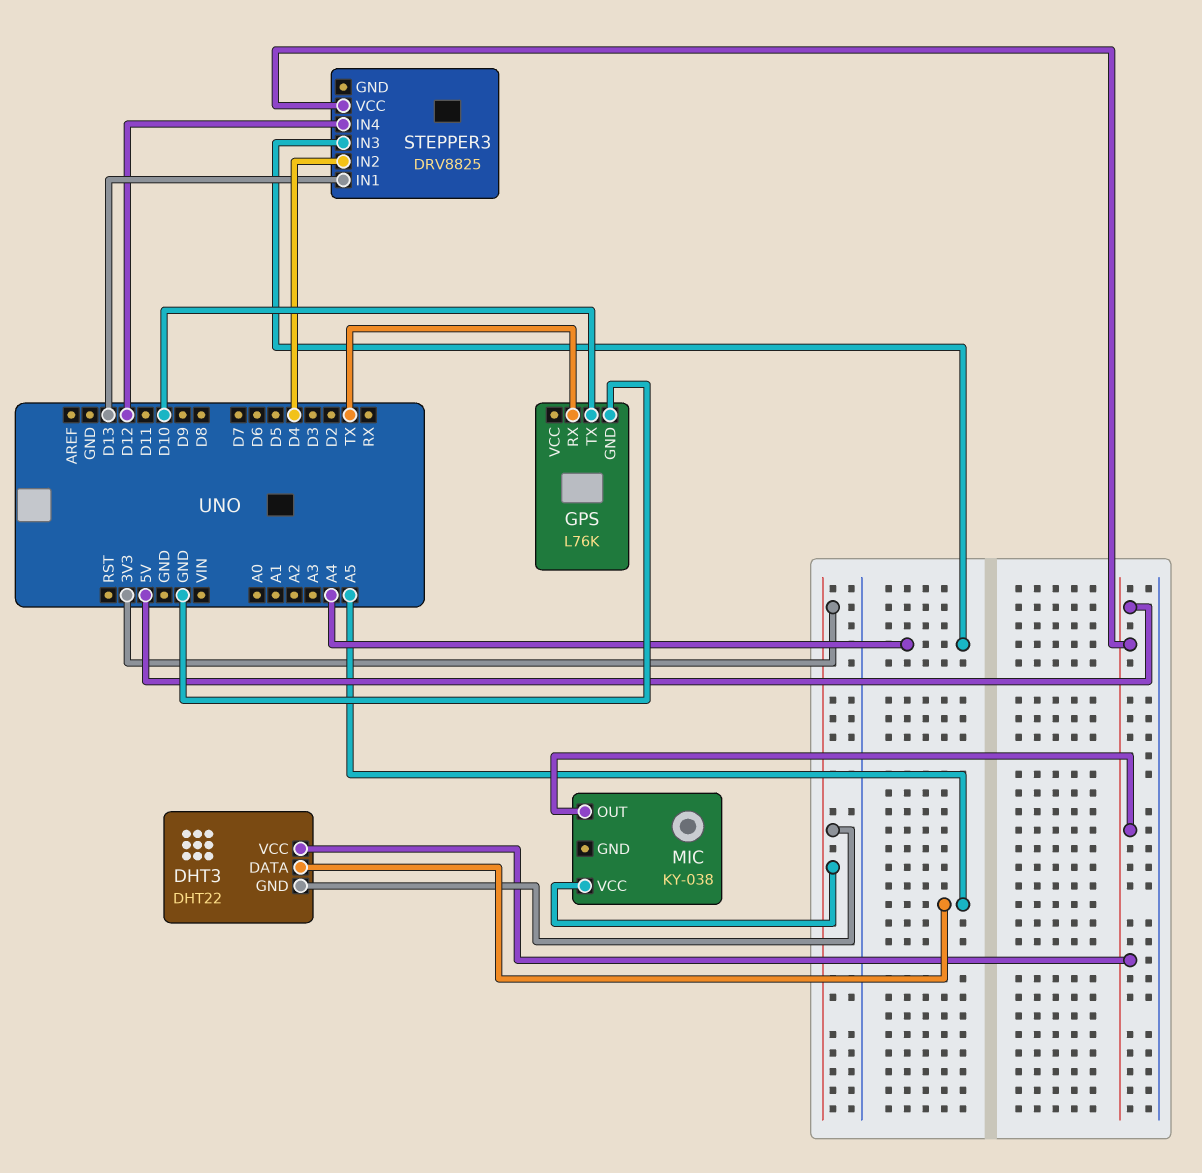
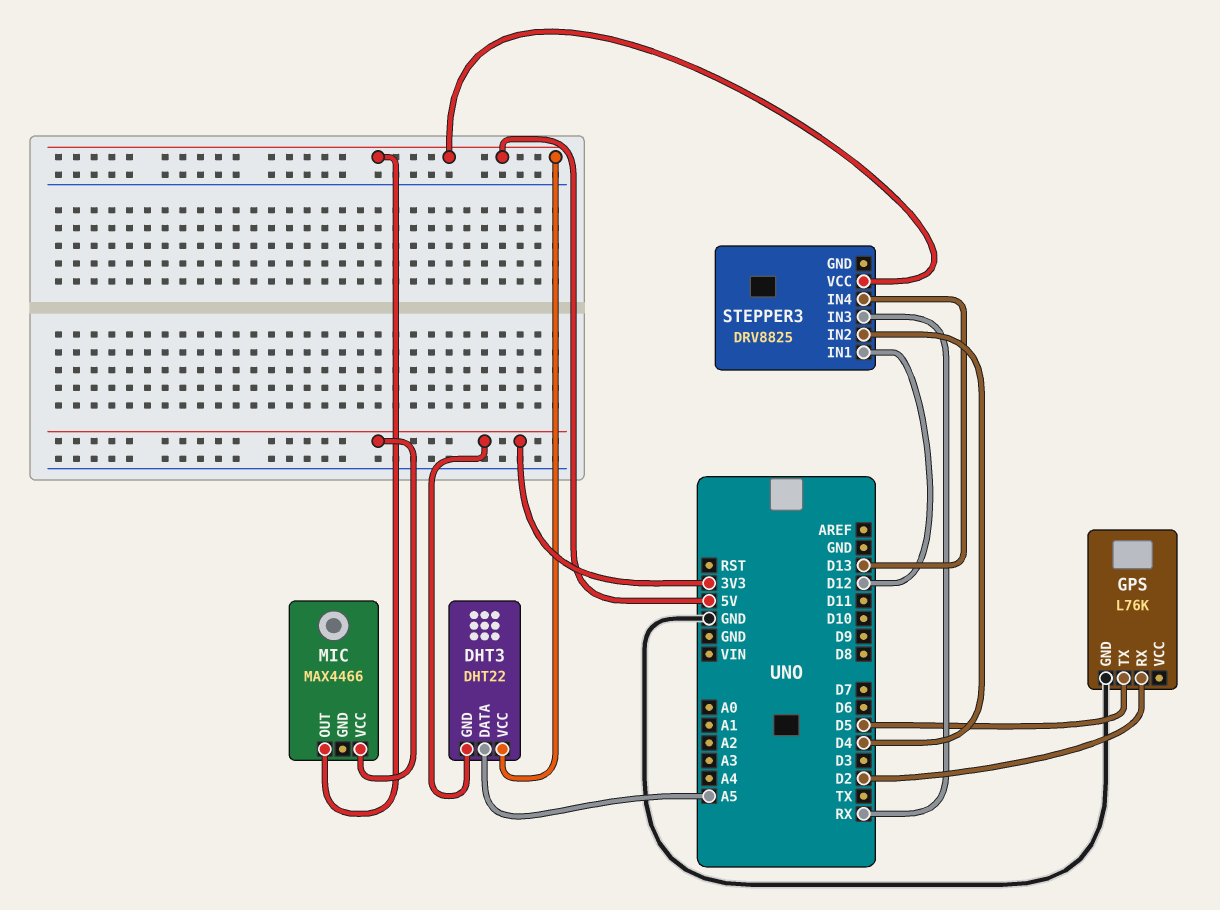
GPS pin RX: TX -> D2
GPS pin TX: D10 -> D5
MIC: KY-038 -> MAX4466
STEPPER3 pin IN1: D13 -> D12
STEPPER3 pin IN3: A4 -> RX
STEPPER3 pin IN4: D12 -> D13

